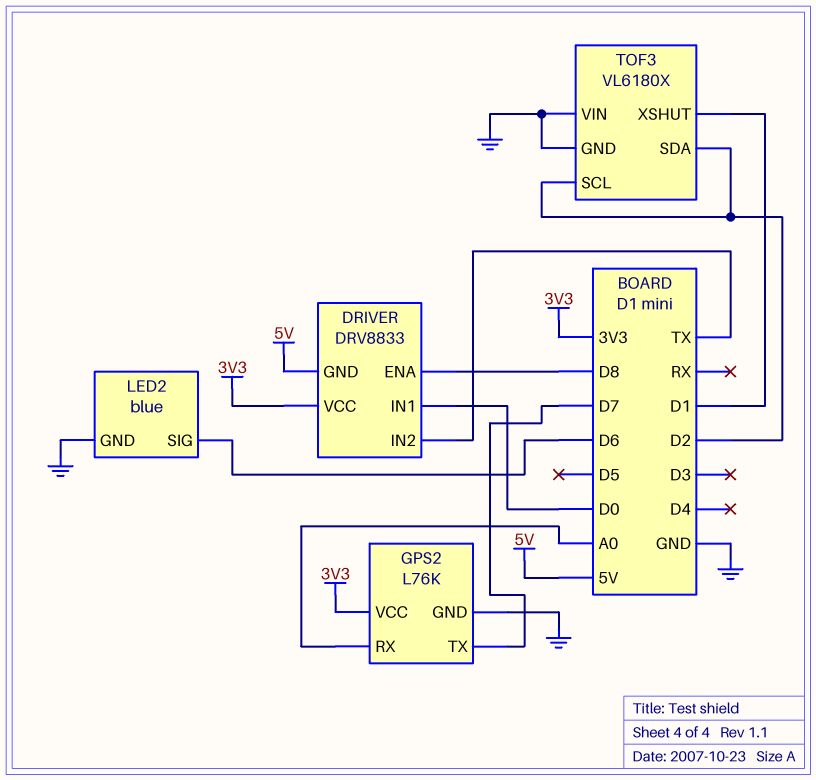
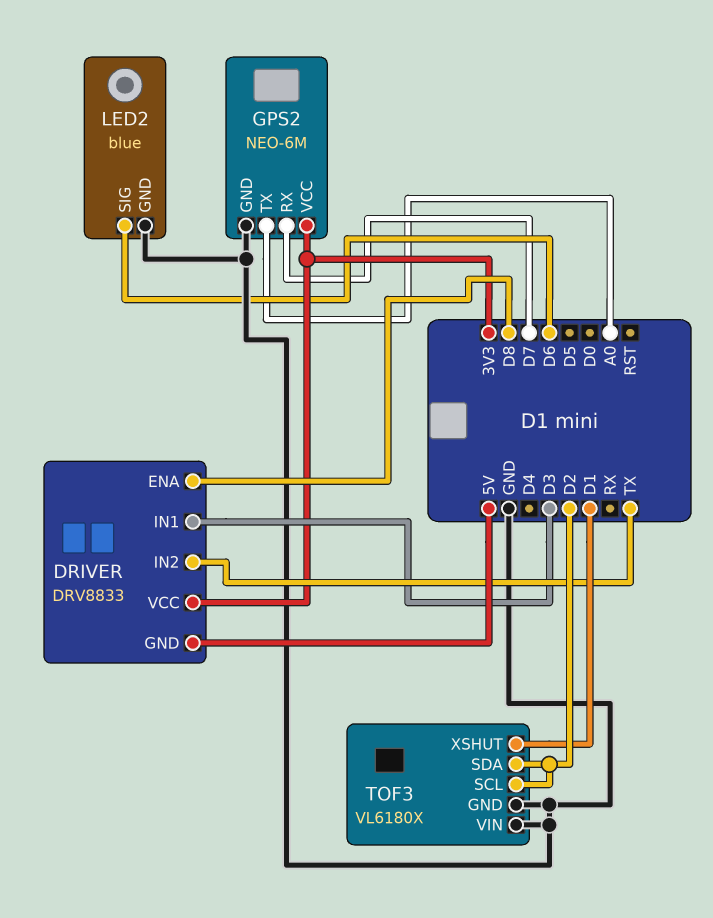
DRIVER pin IN1: D0 -> D3
GPS2: L76K -> NEO-6M
GPS2 pin RX: A0 -> D7
GPS2 pin TX: D7 -> A0

